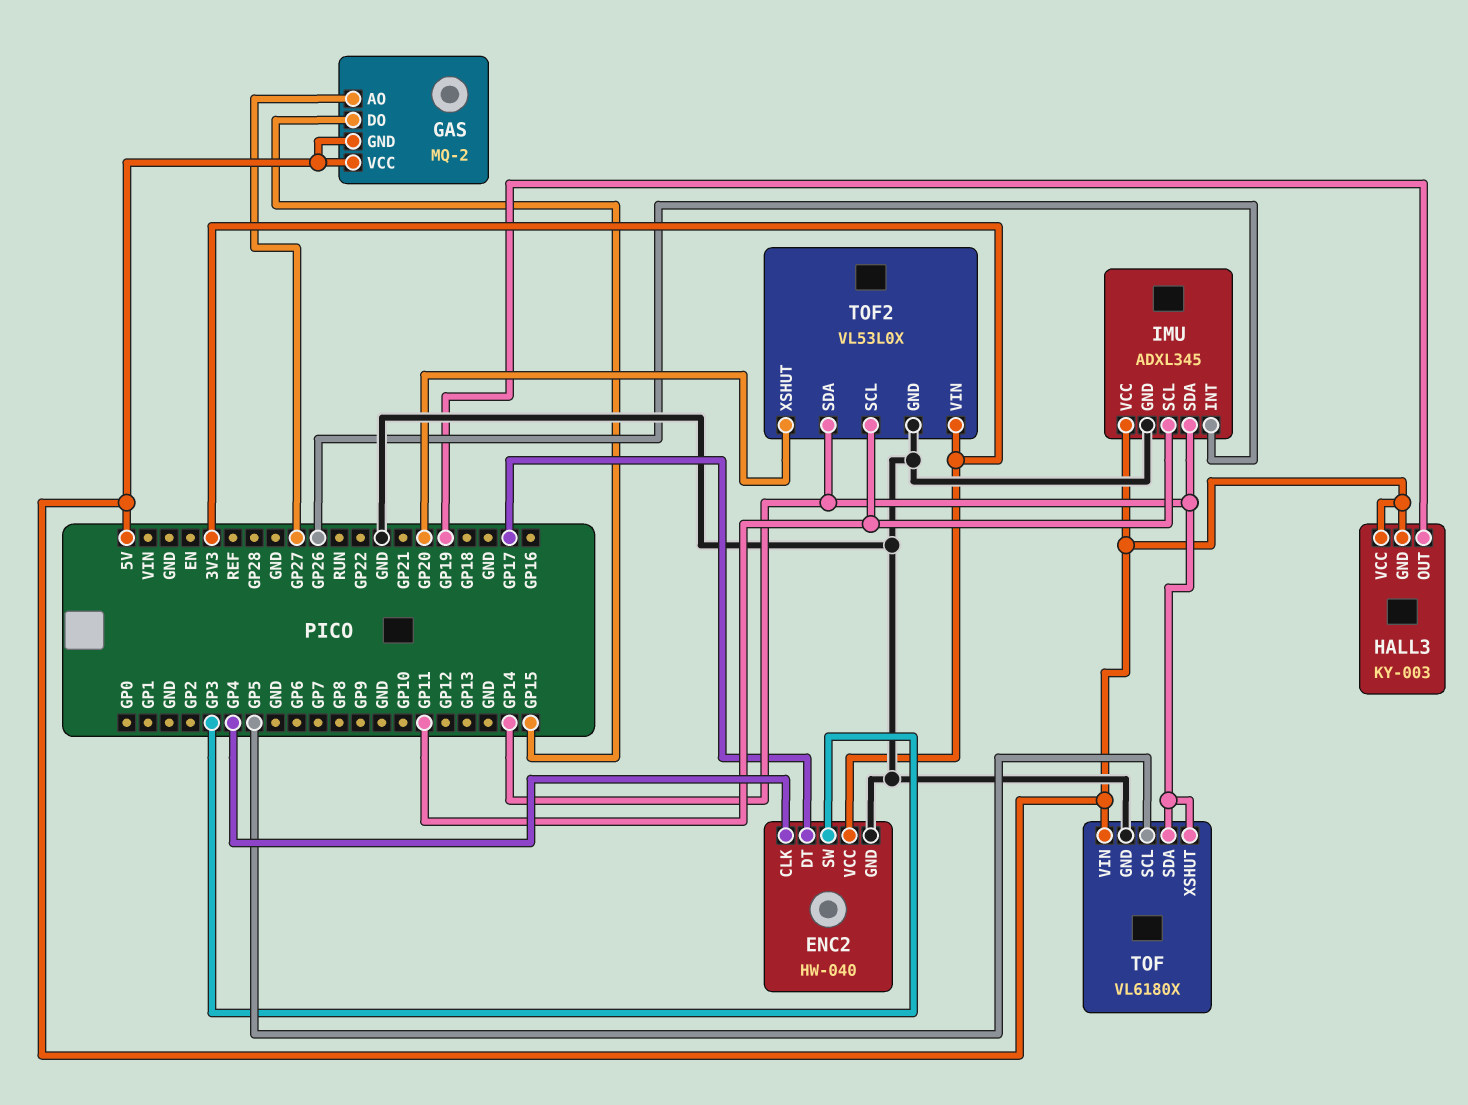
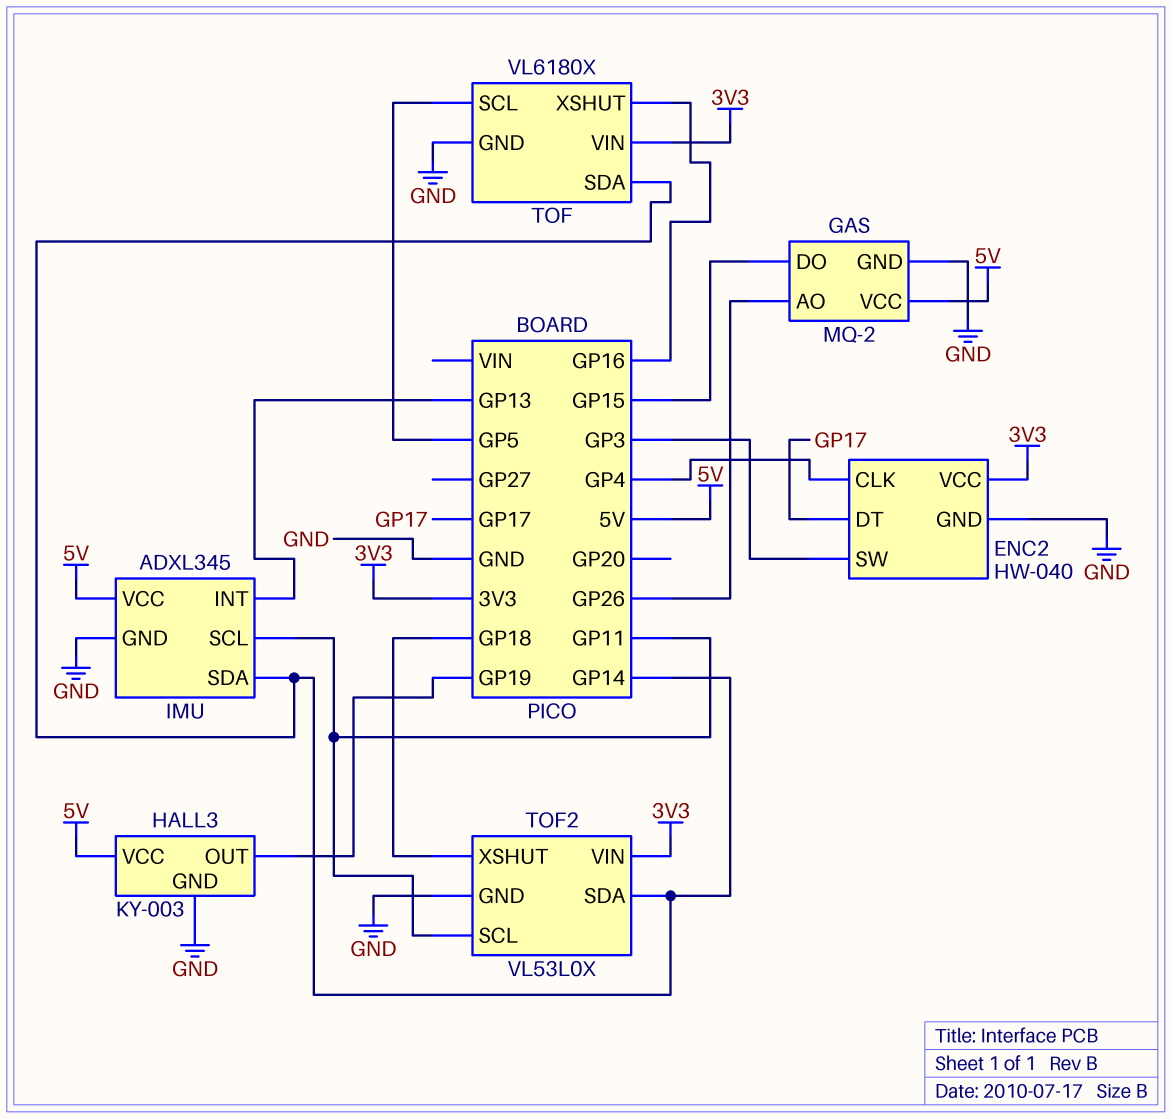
GAS pin AO: GP27 -> GP26
GAS pin GND: 5V -> GND
HALL3 pin GND: 5V -> GND
IMU pin INT: GP26 -> GP13
TOF pin VIN: 5V -> 3V3
TOF pin XSHUT: GP14 -> GP16
TOF2 pin XSHUT: GP20 -> GP18

